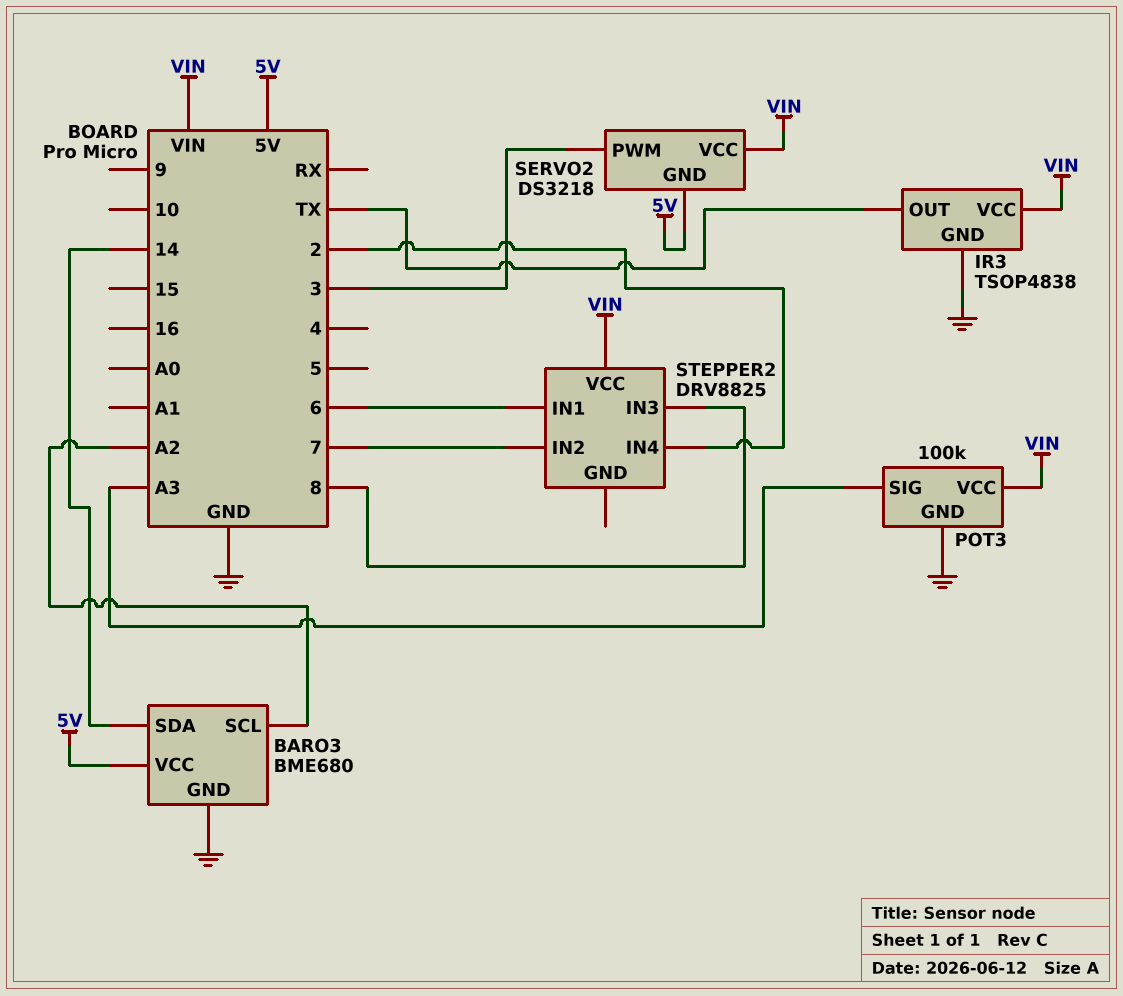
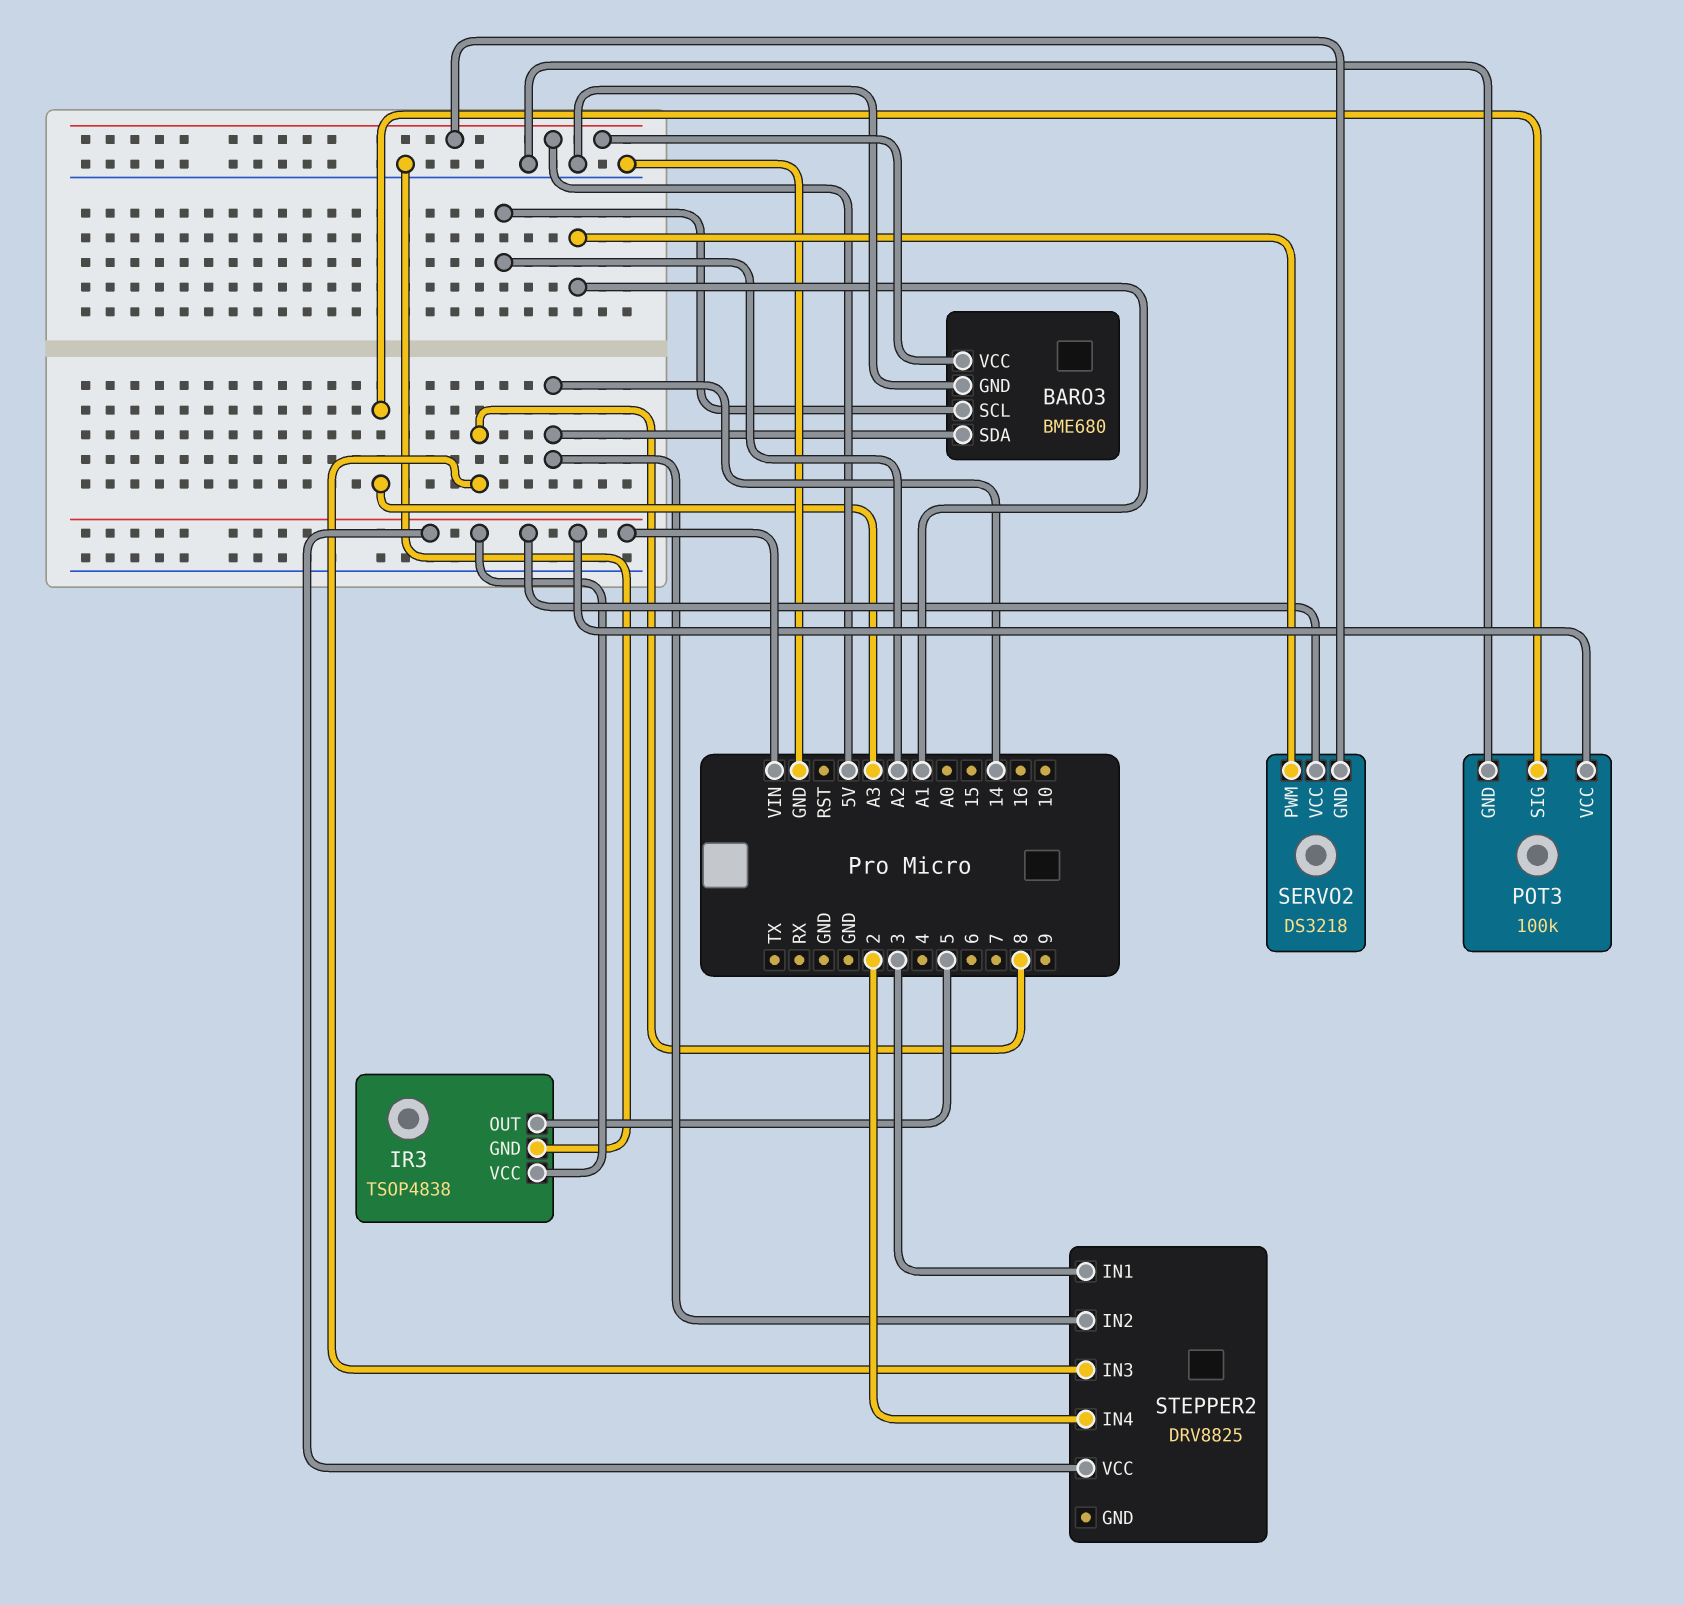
IR3 pin OUT: TX -> 5
SERVO2 pin PWM: 3 -> A1
STEPPER2 pin IN1: 6 -> 3
STEPPER2 pin IN2: 7 -> 14

